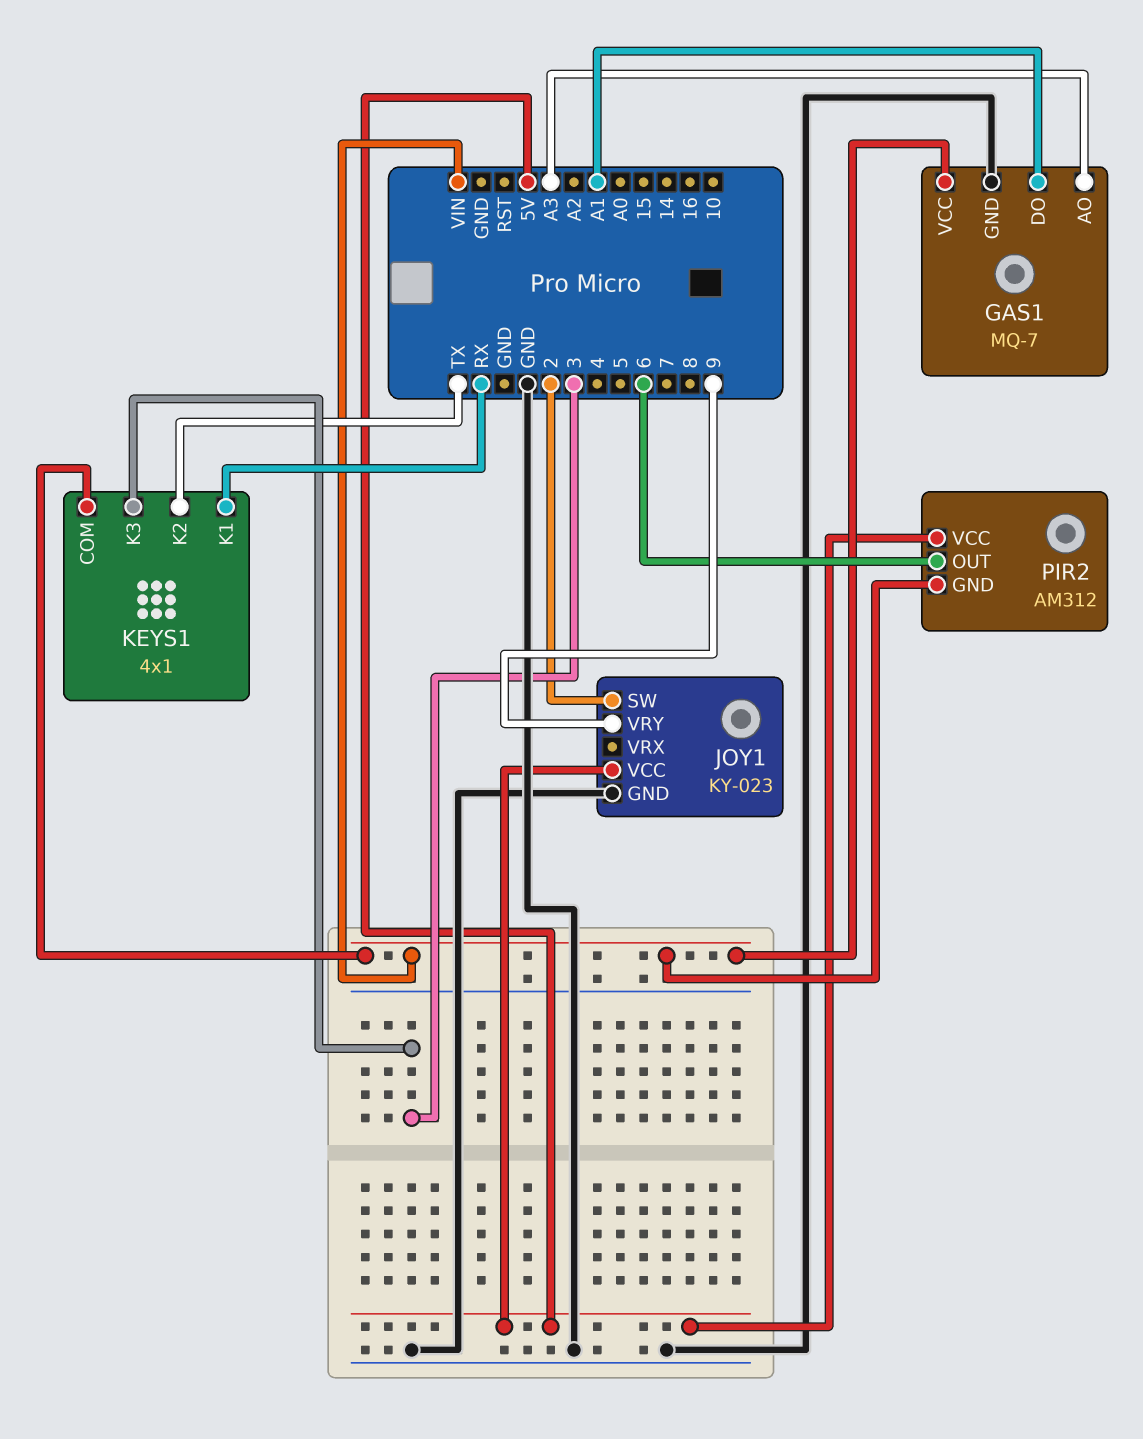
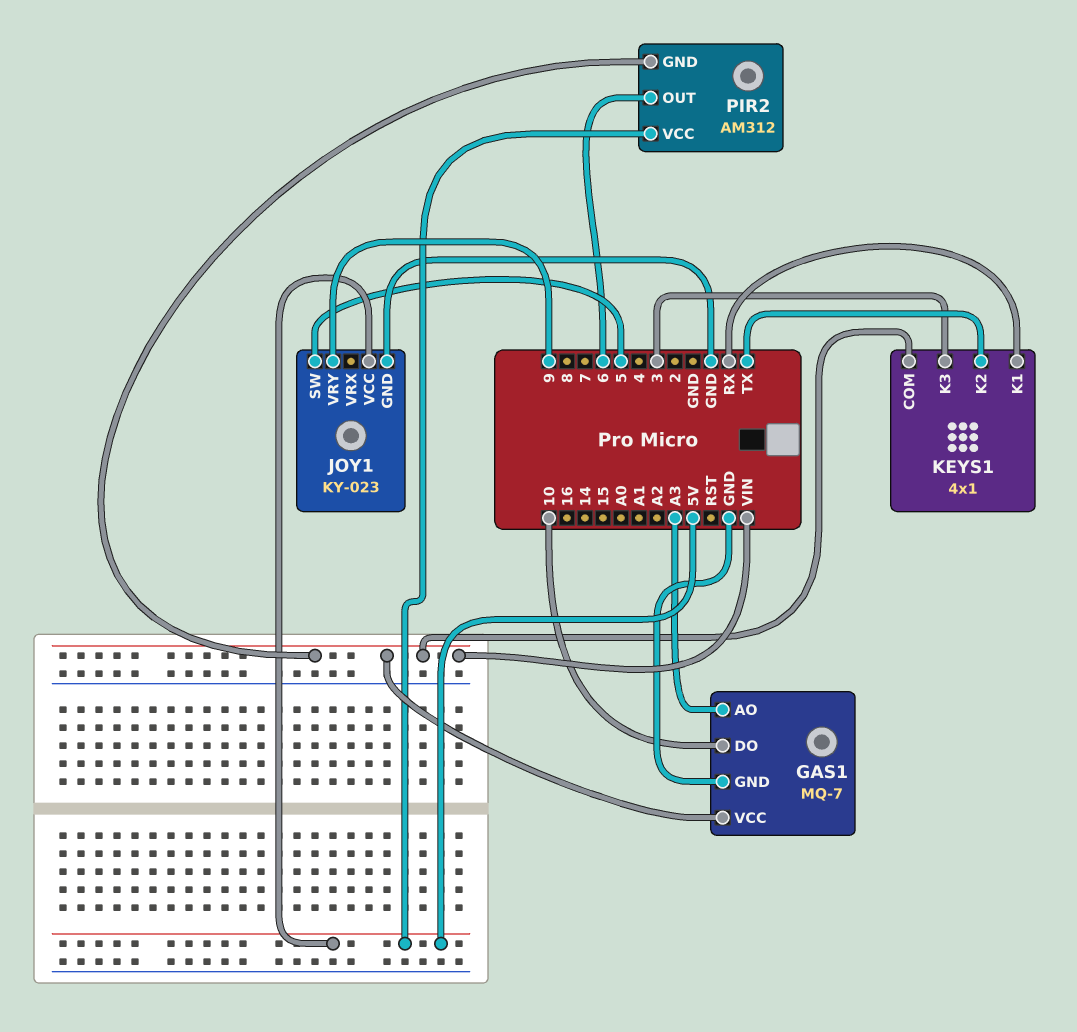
GAS1 pin DO: A1 -> 10
JOY1 pin SW: 2 -> 5

